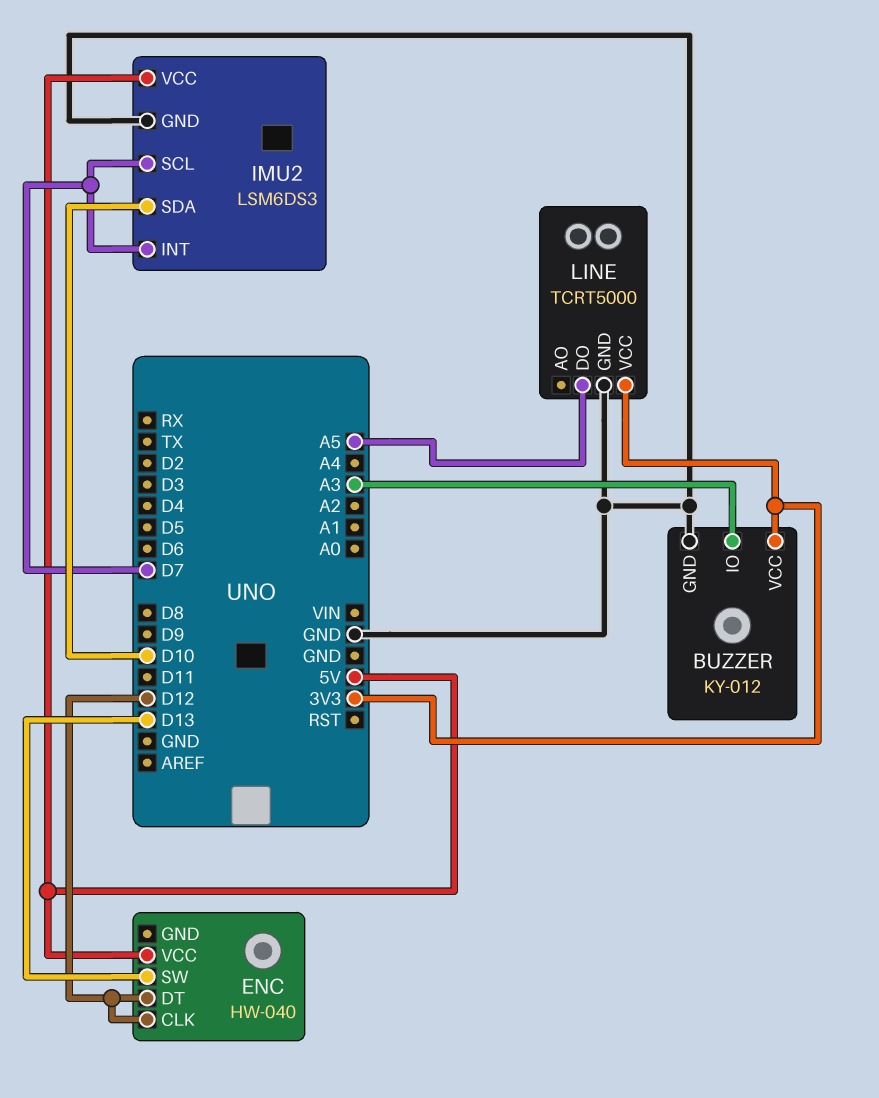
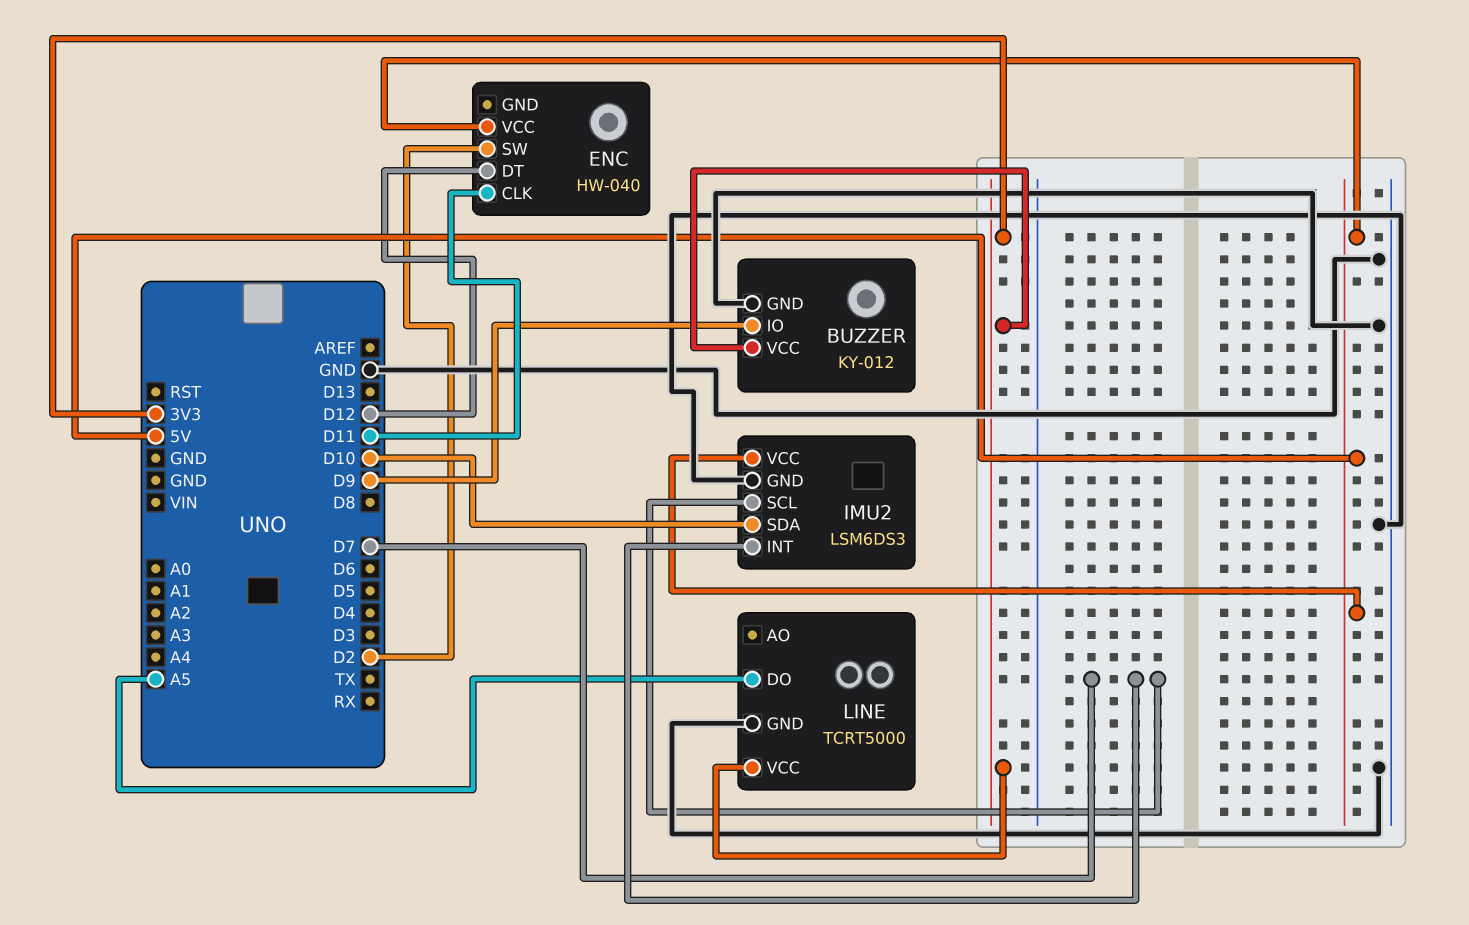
BUZZER pin IO: A3 -> D9
ENC pin CLK: D12 -> D11
ENC pin SW: D13 -> D2

